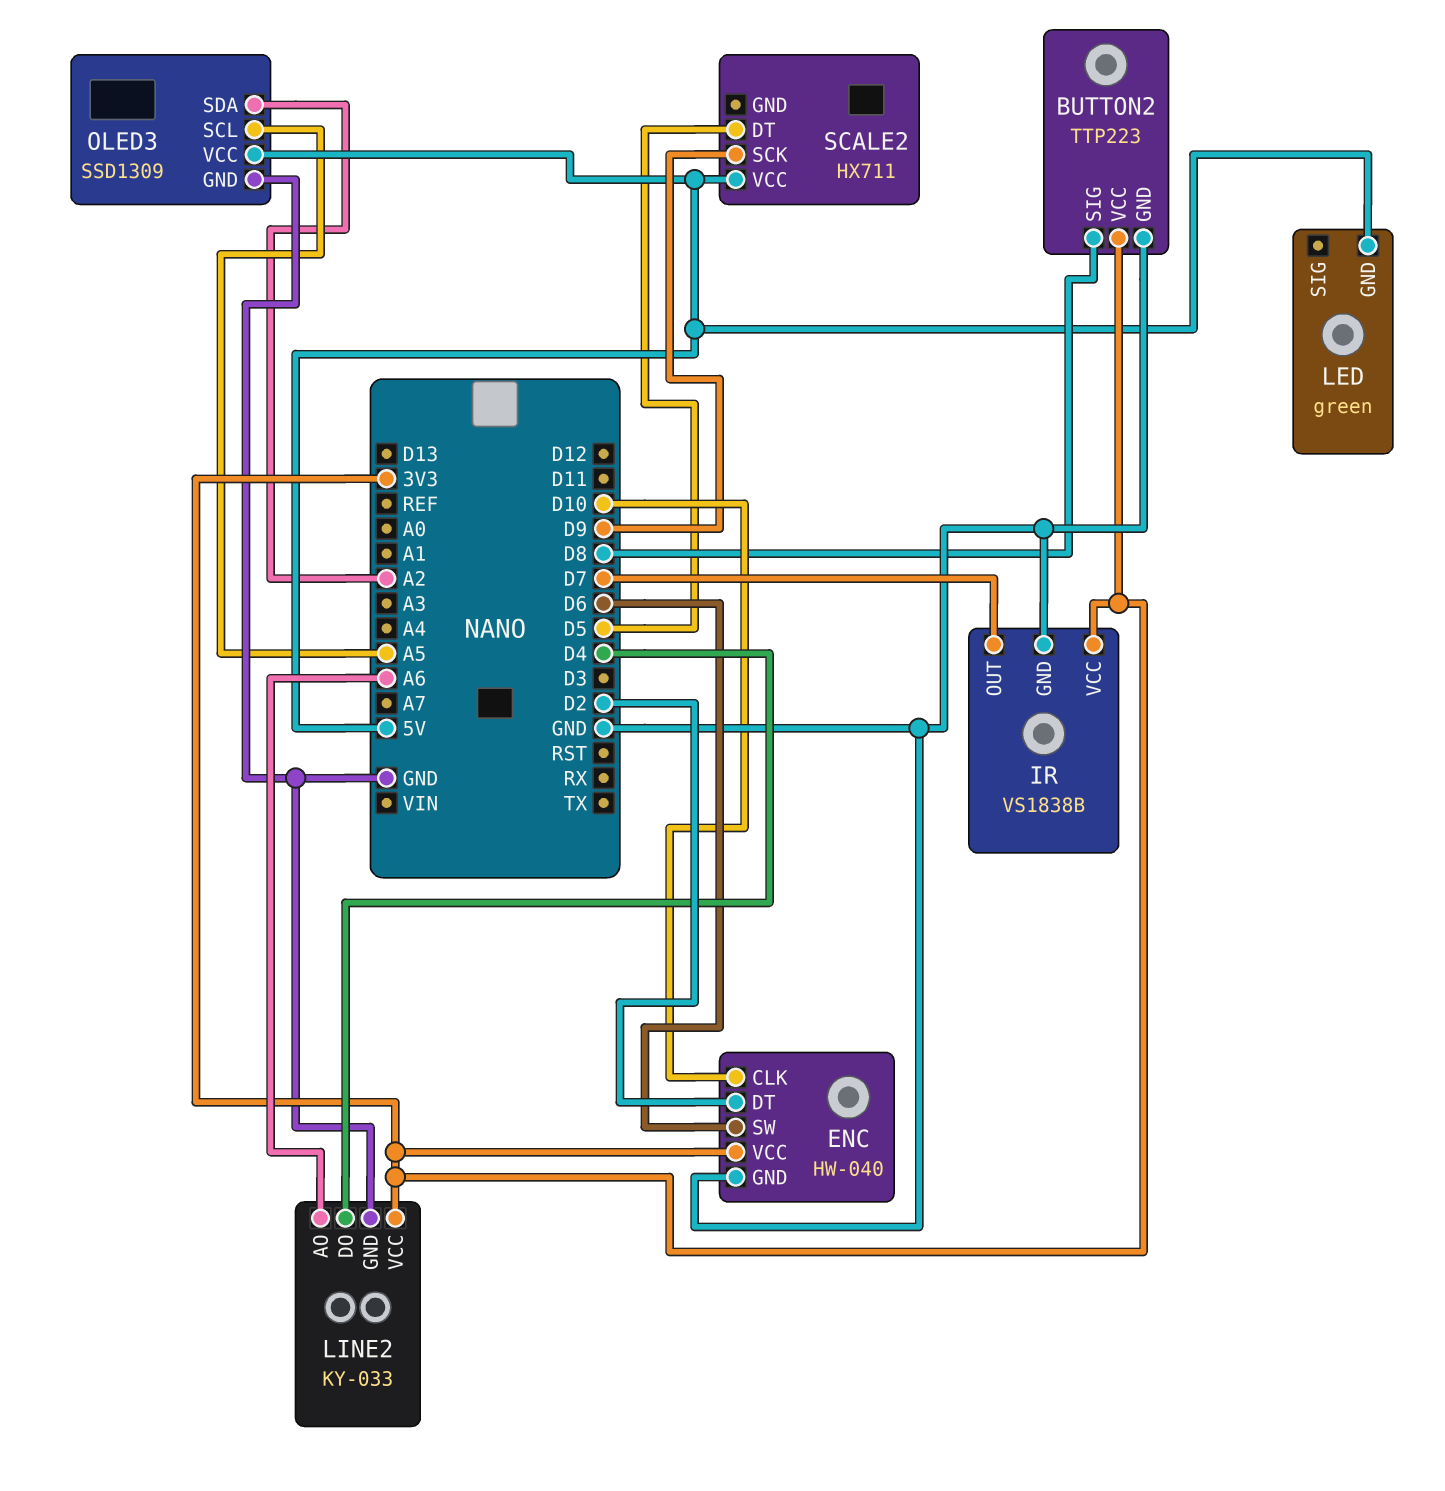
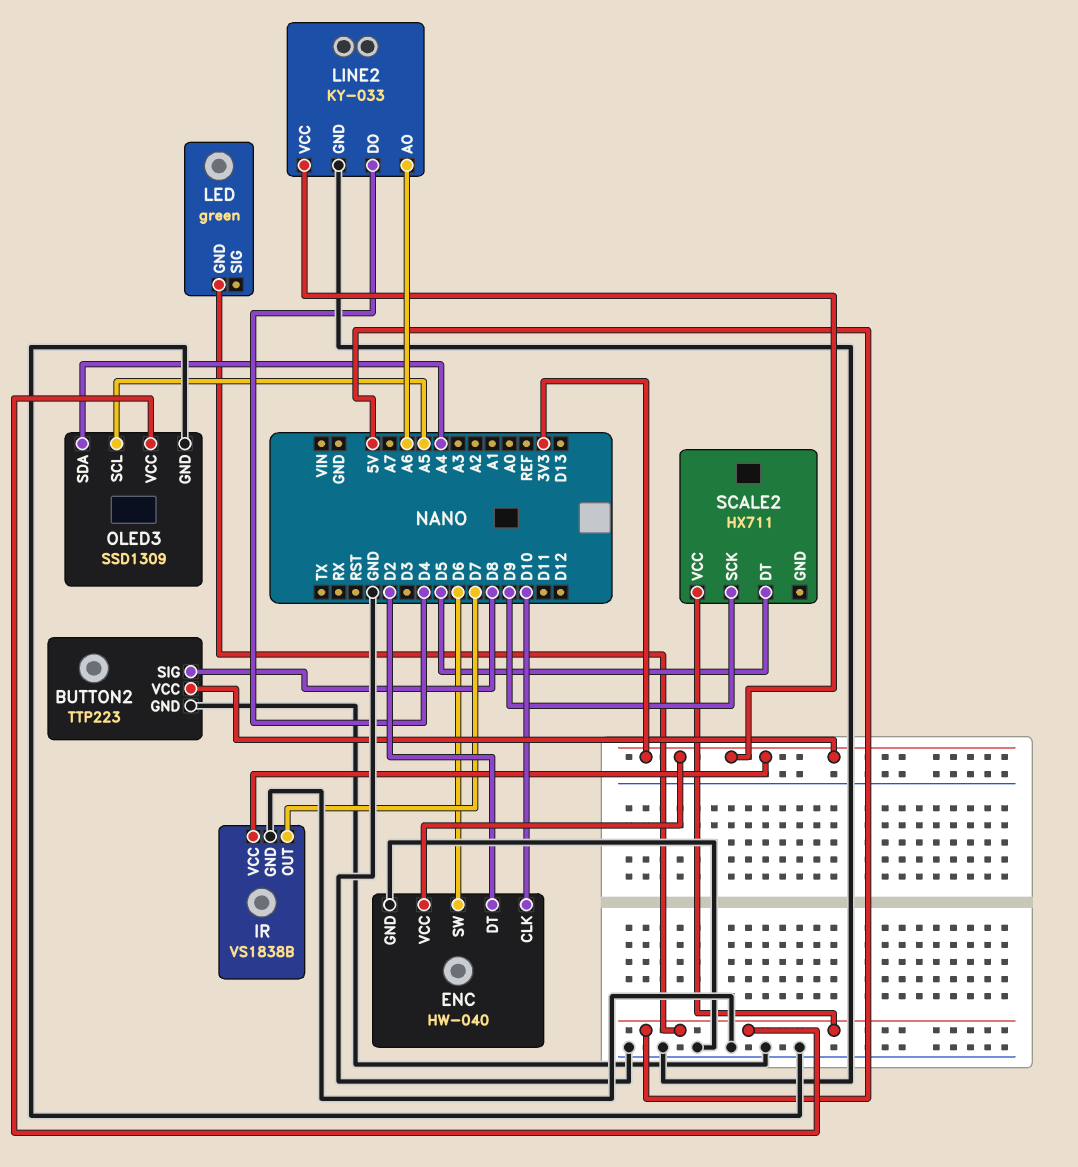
OLED3 pin SDA: A2 -> A4

